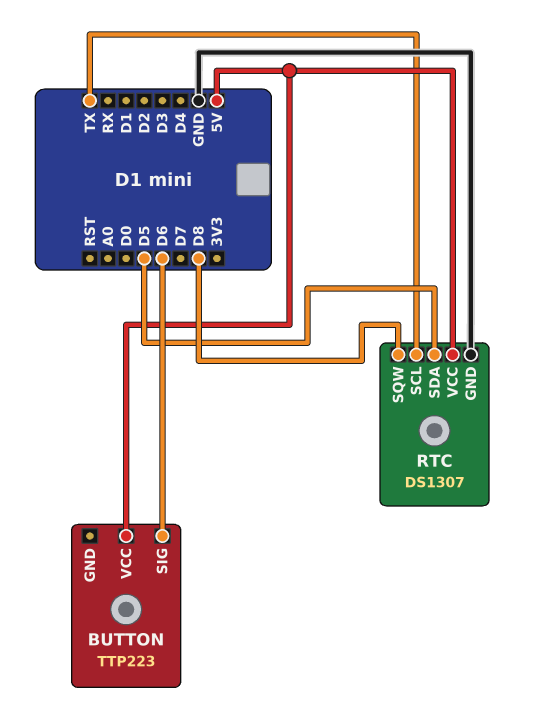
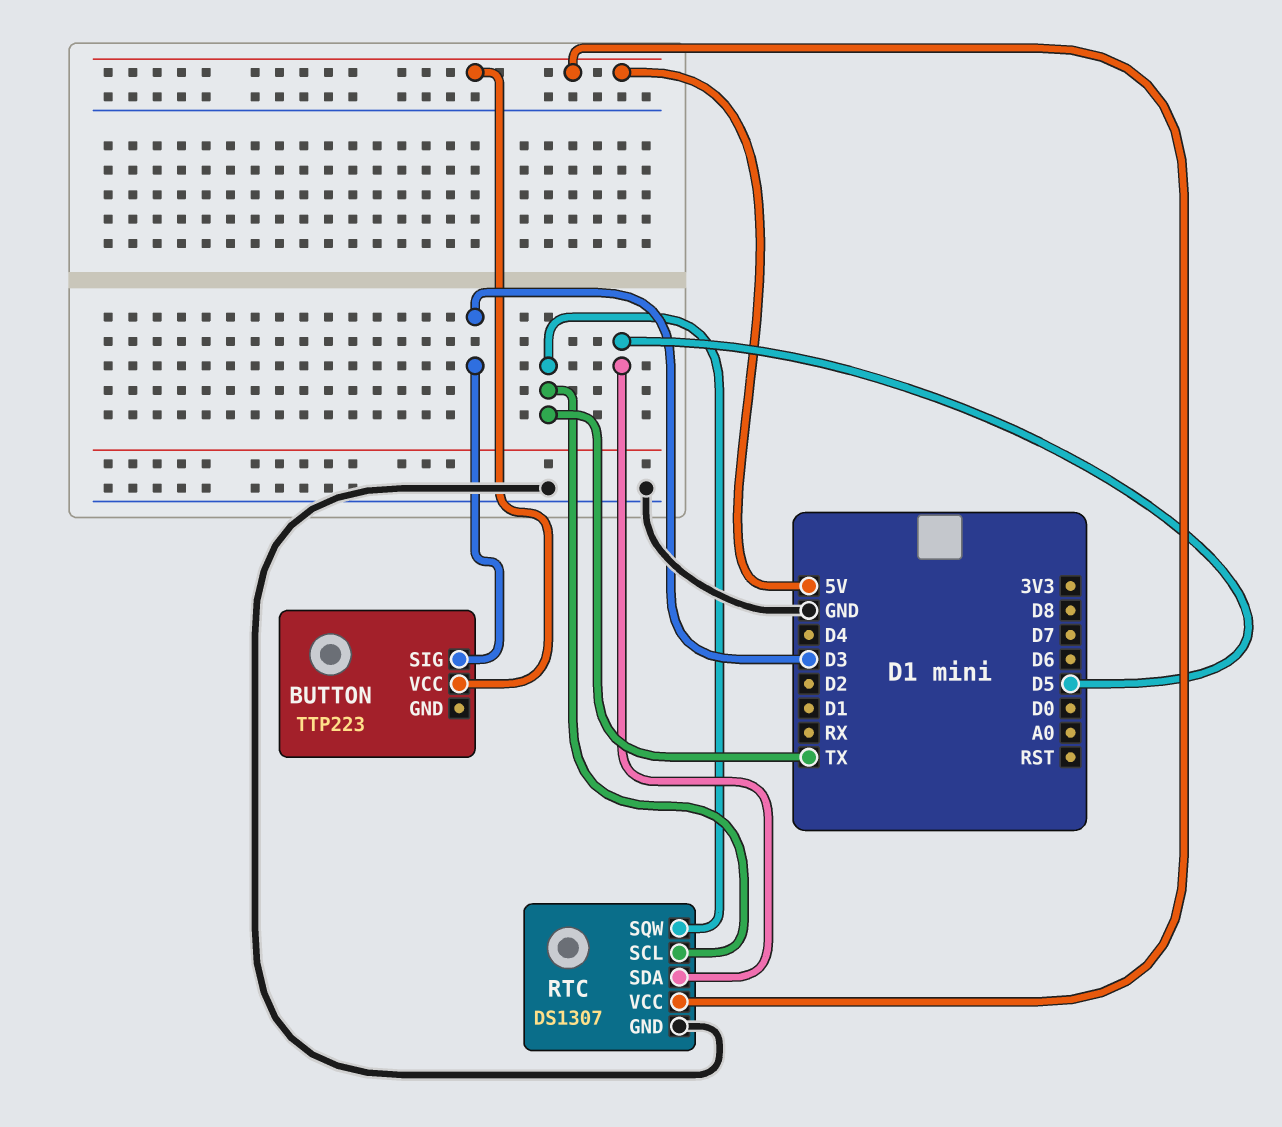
BUTTON pin SIG: D6 -> D3
RTC pin SQW: D8 -> TX

